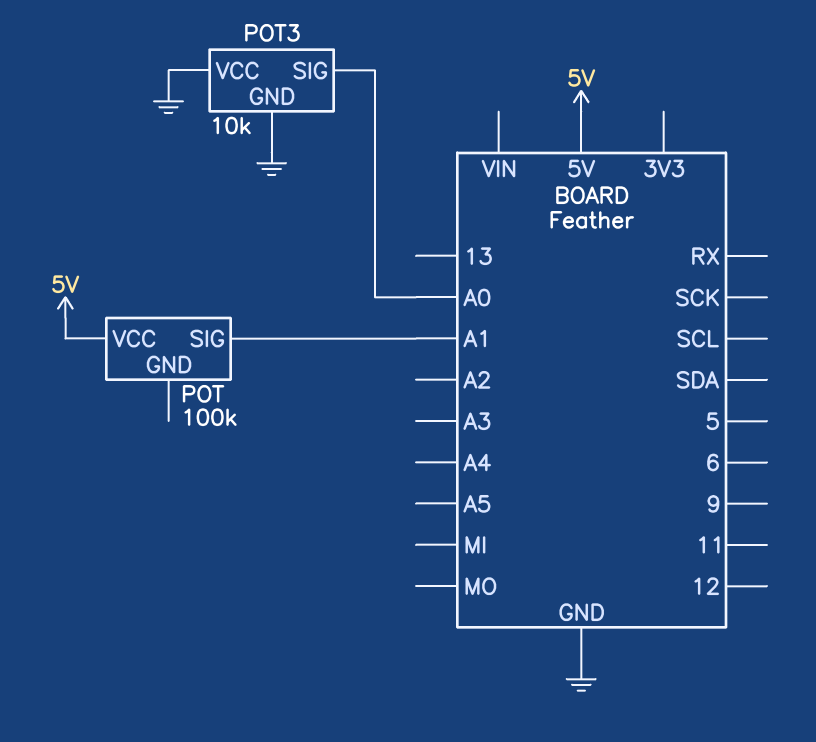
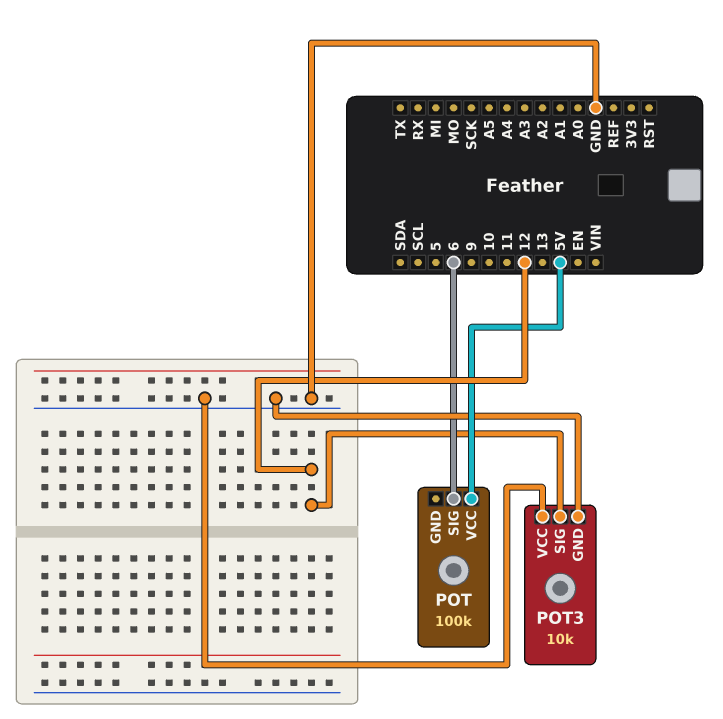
POT pin SIG: A1 -> 6
POT3 pin SIG: A0 -> 12

